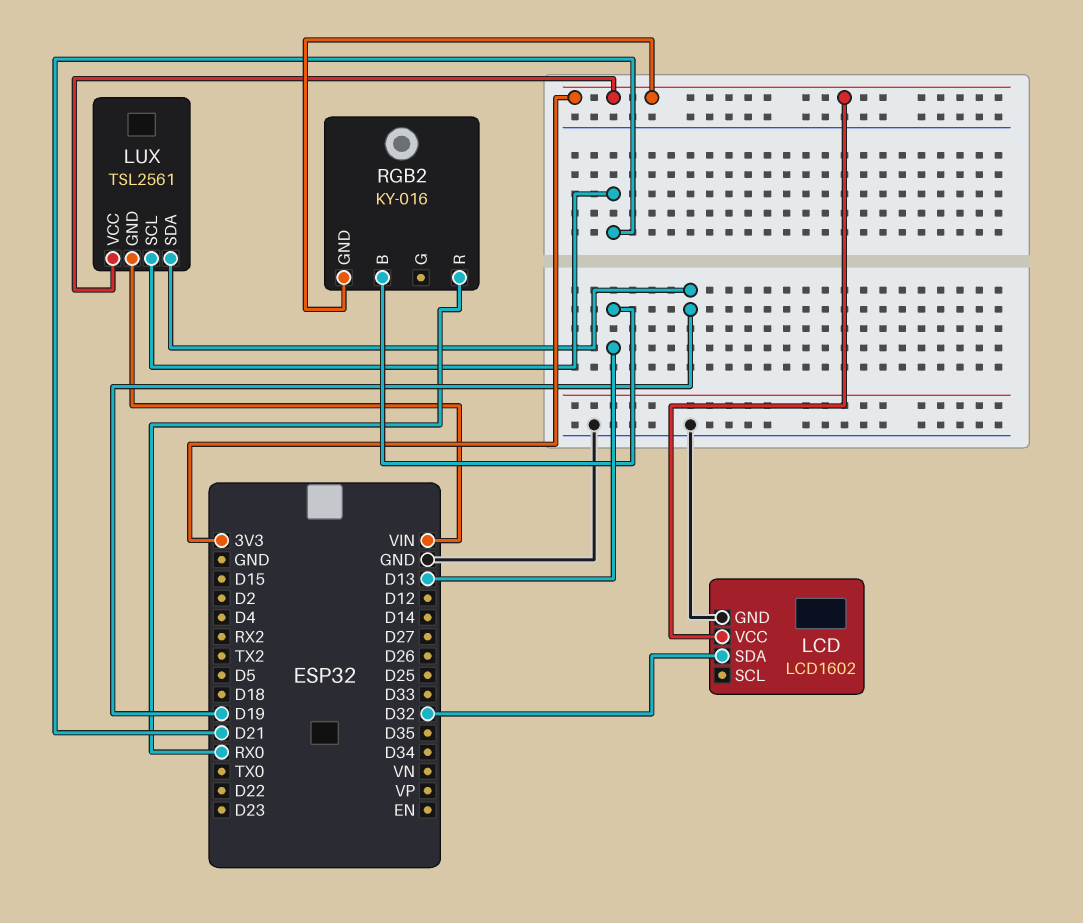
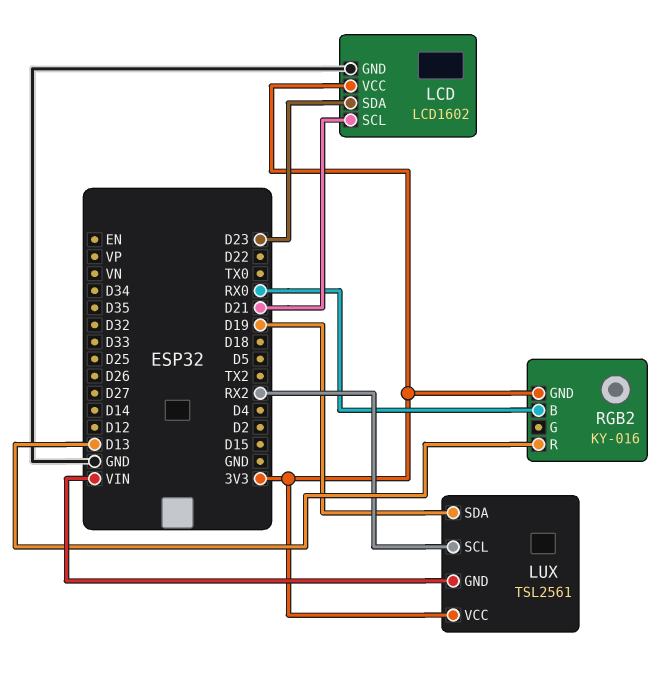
LCD pin SCL: none -> D21
LCD pin SDA: D32 -> D23
LUX pin SCL: D21 -> RX2
RGB2 pin B: D13 -> RX0
RGB2 pin R: RX0 -> D13

